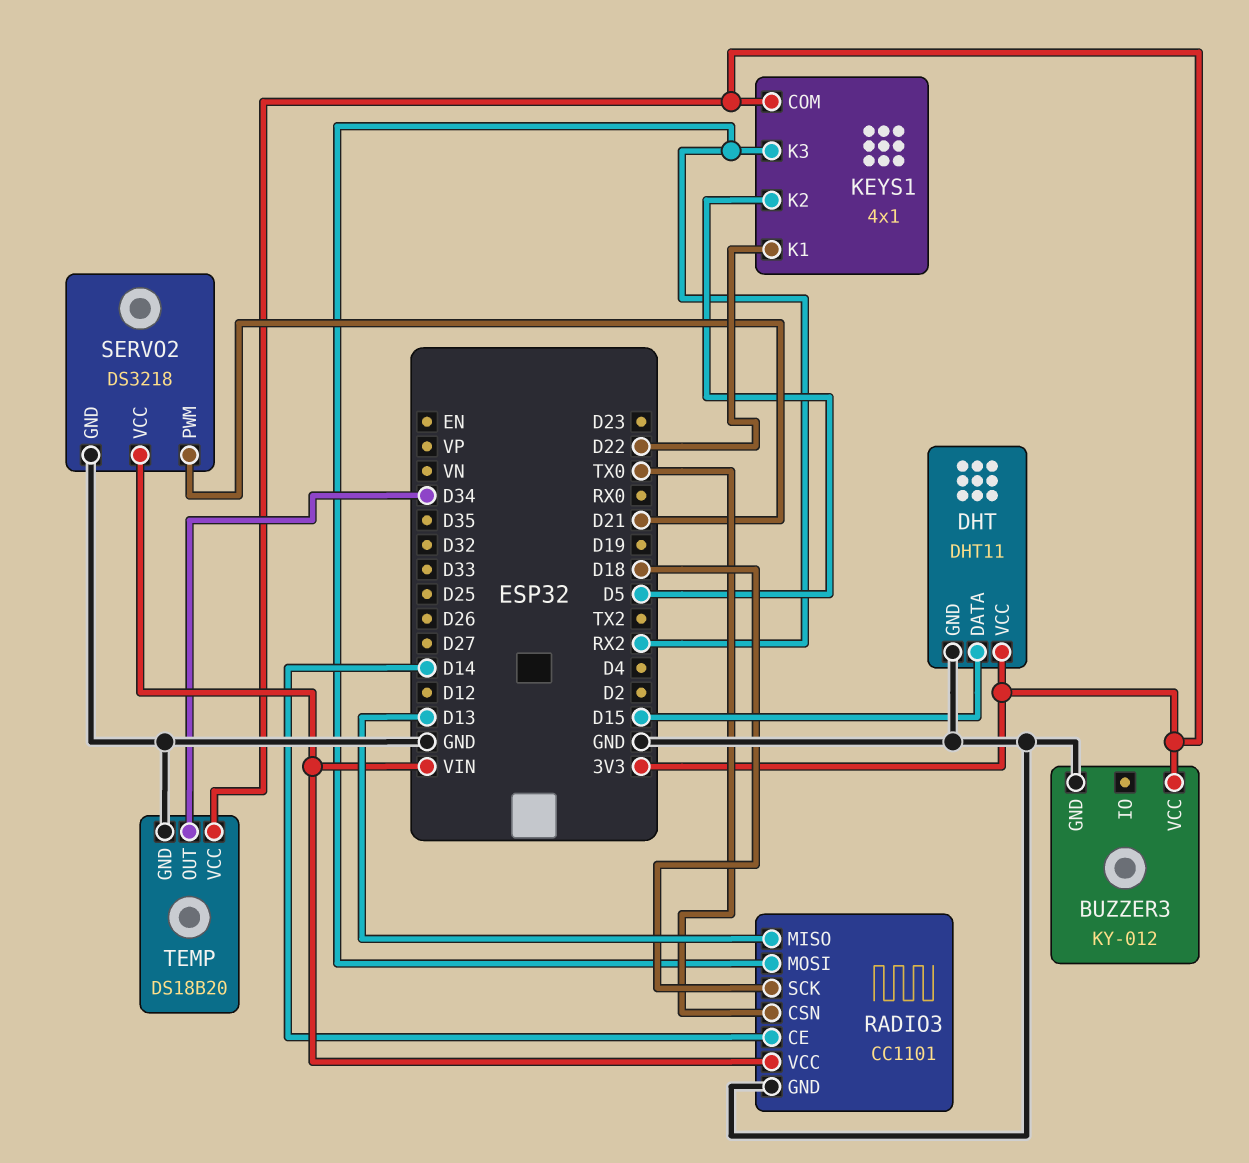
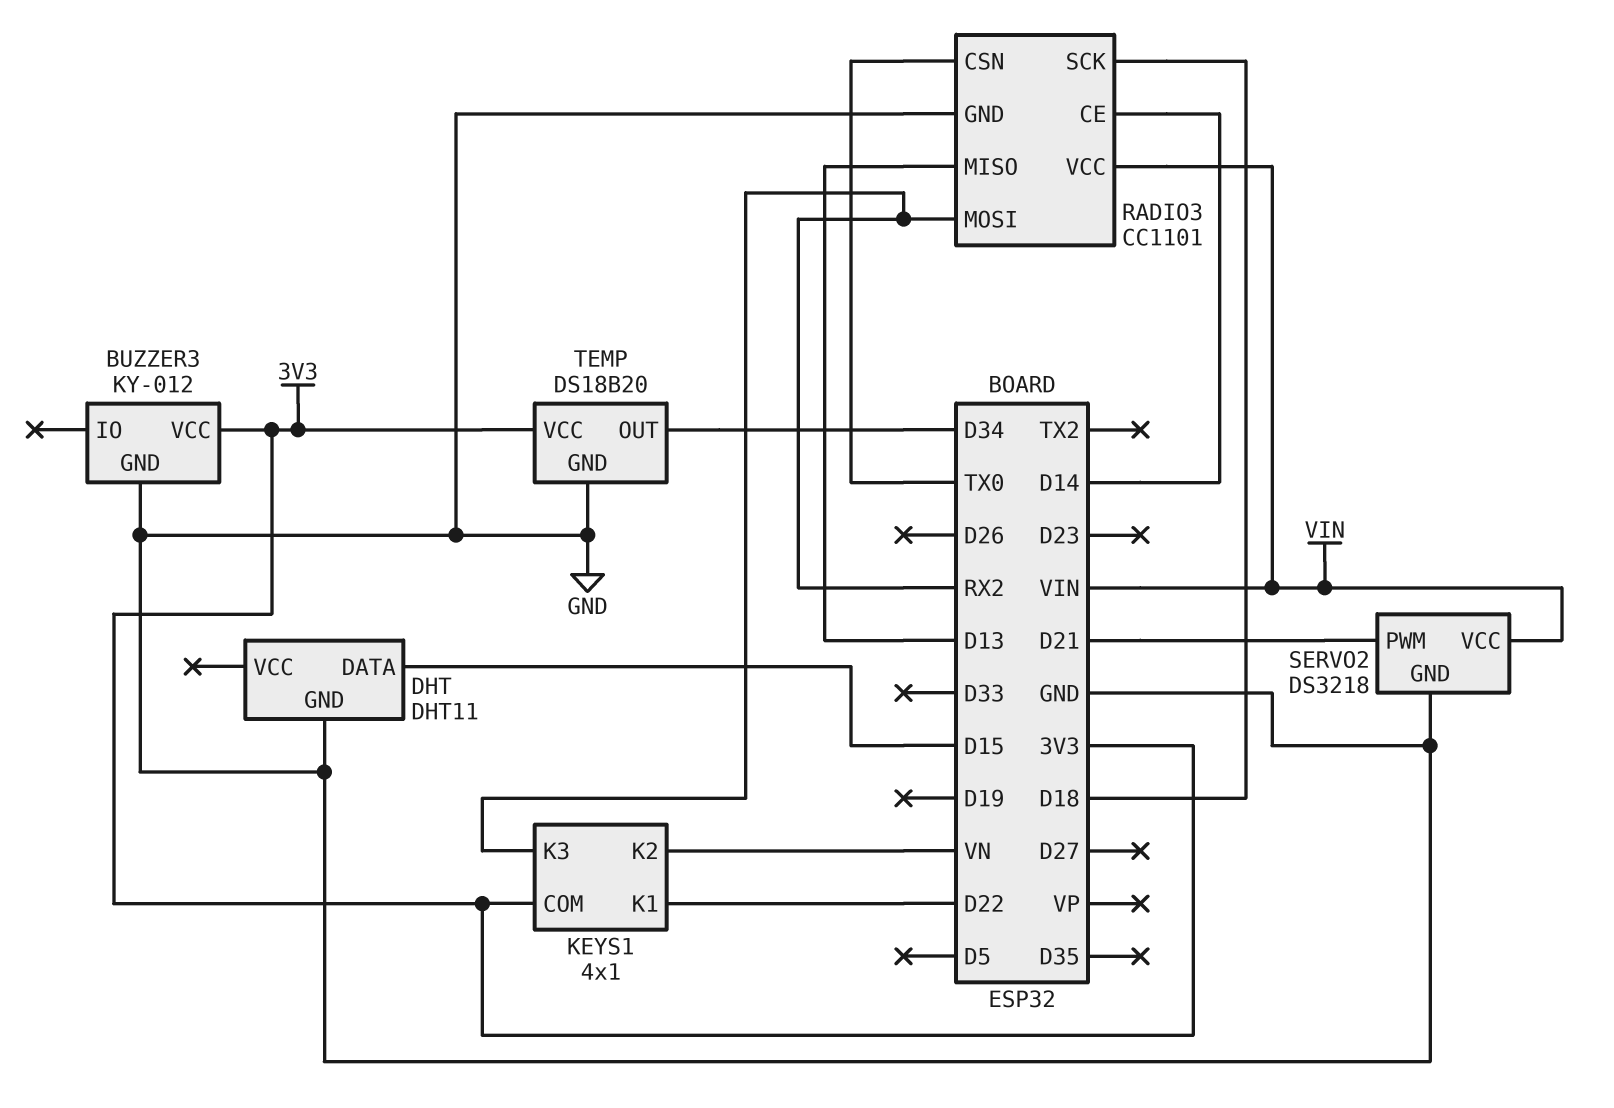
DHT pin VCC: 3V3 -> none
KEYS1 pin K2: D5 -> VN

